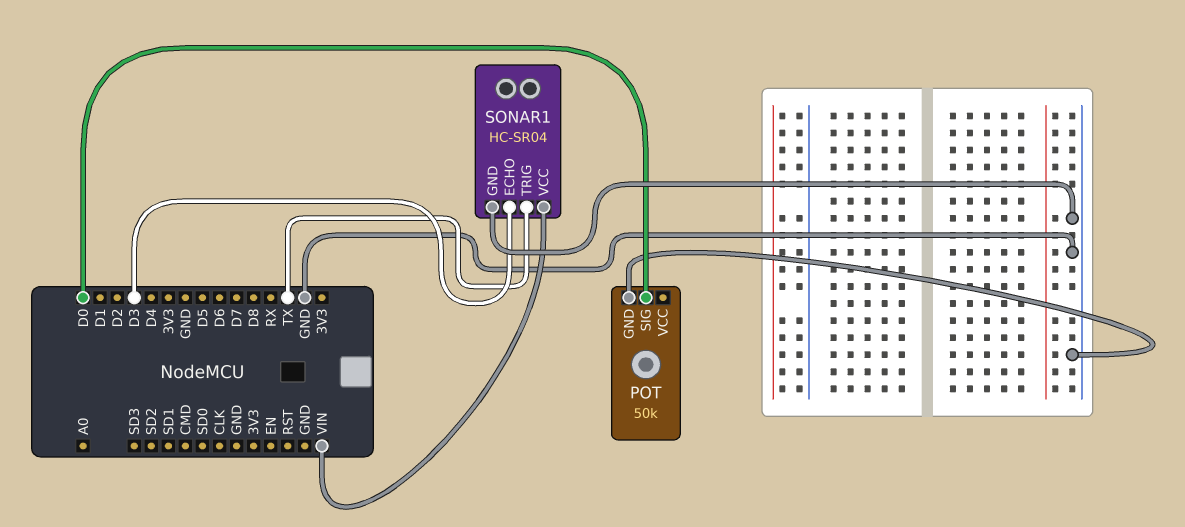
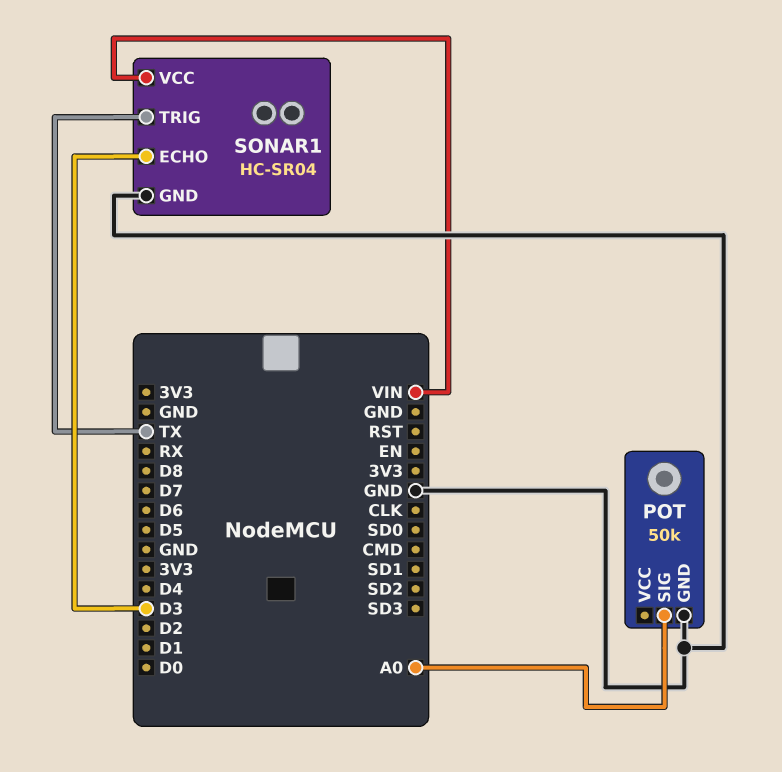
POT pin SIG: D0 -> A0

